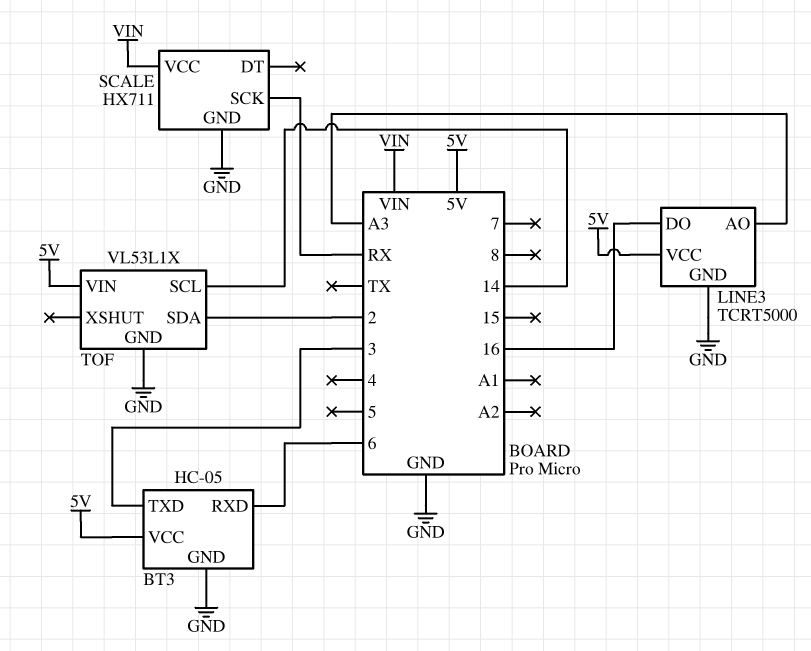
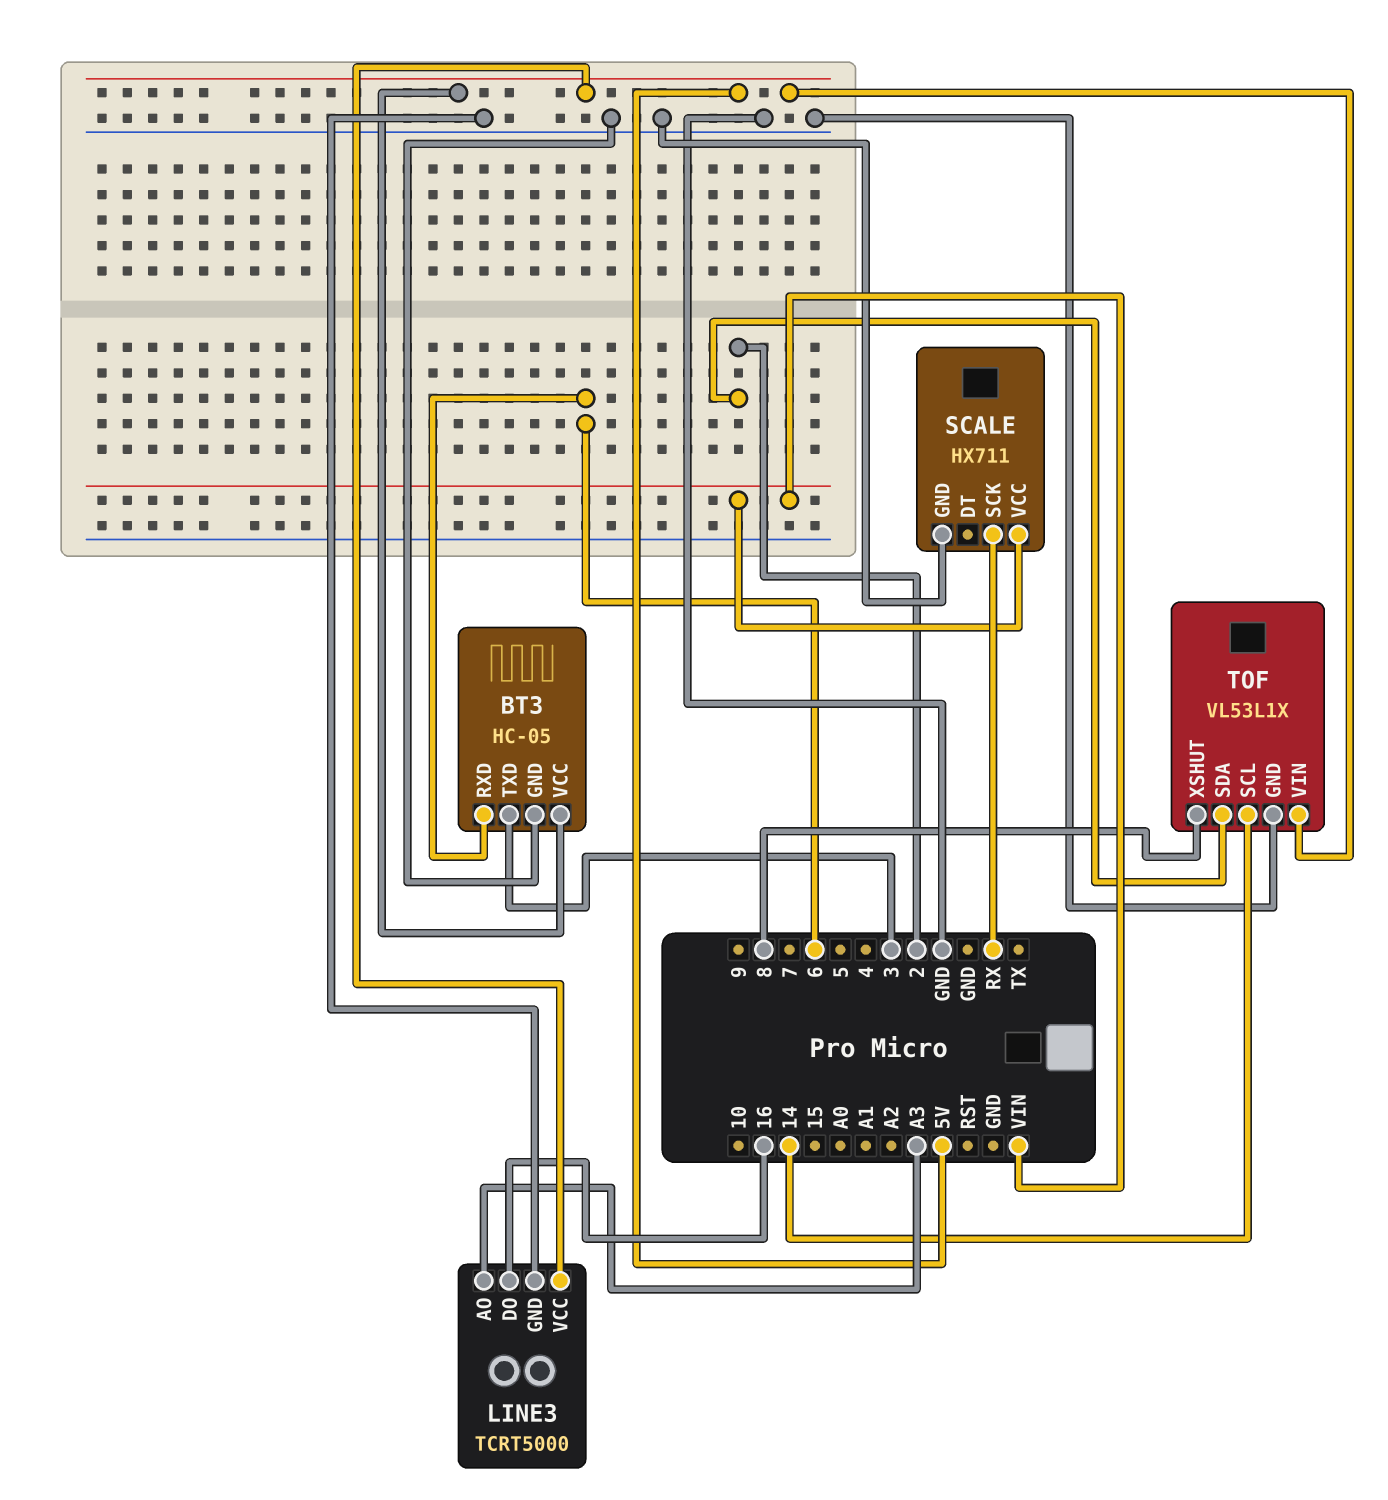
TOF pin XSHUT: none -> 8

